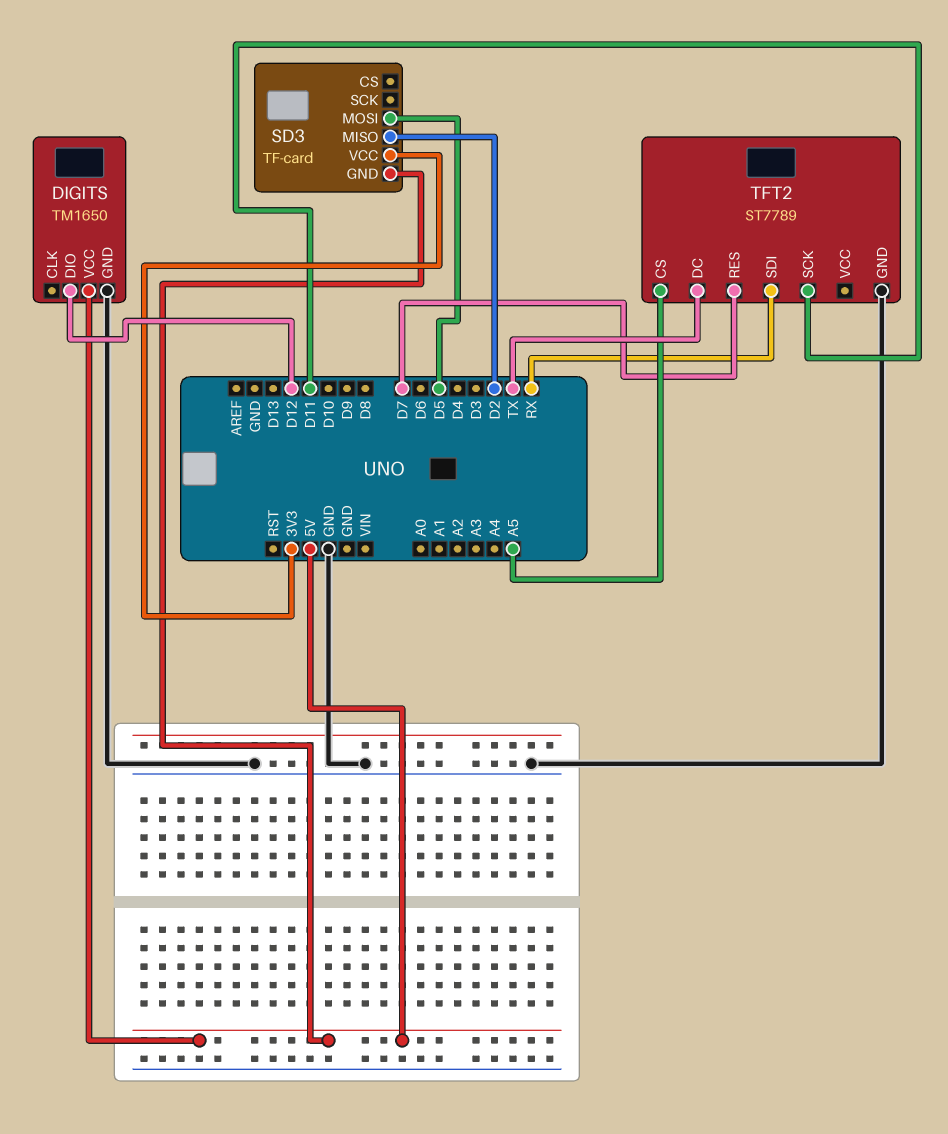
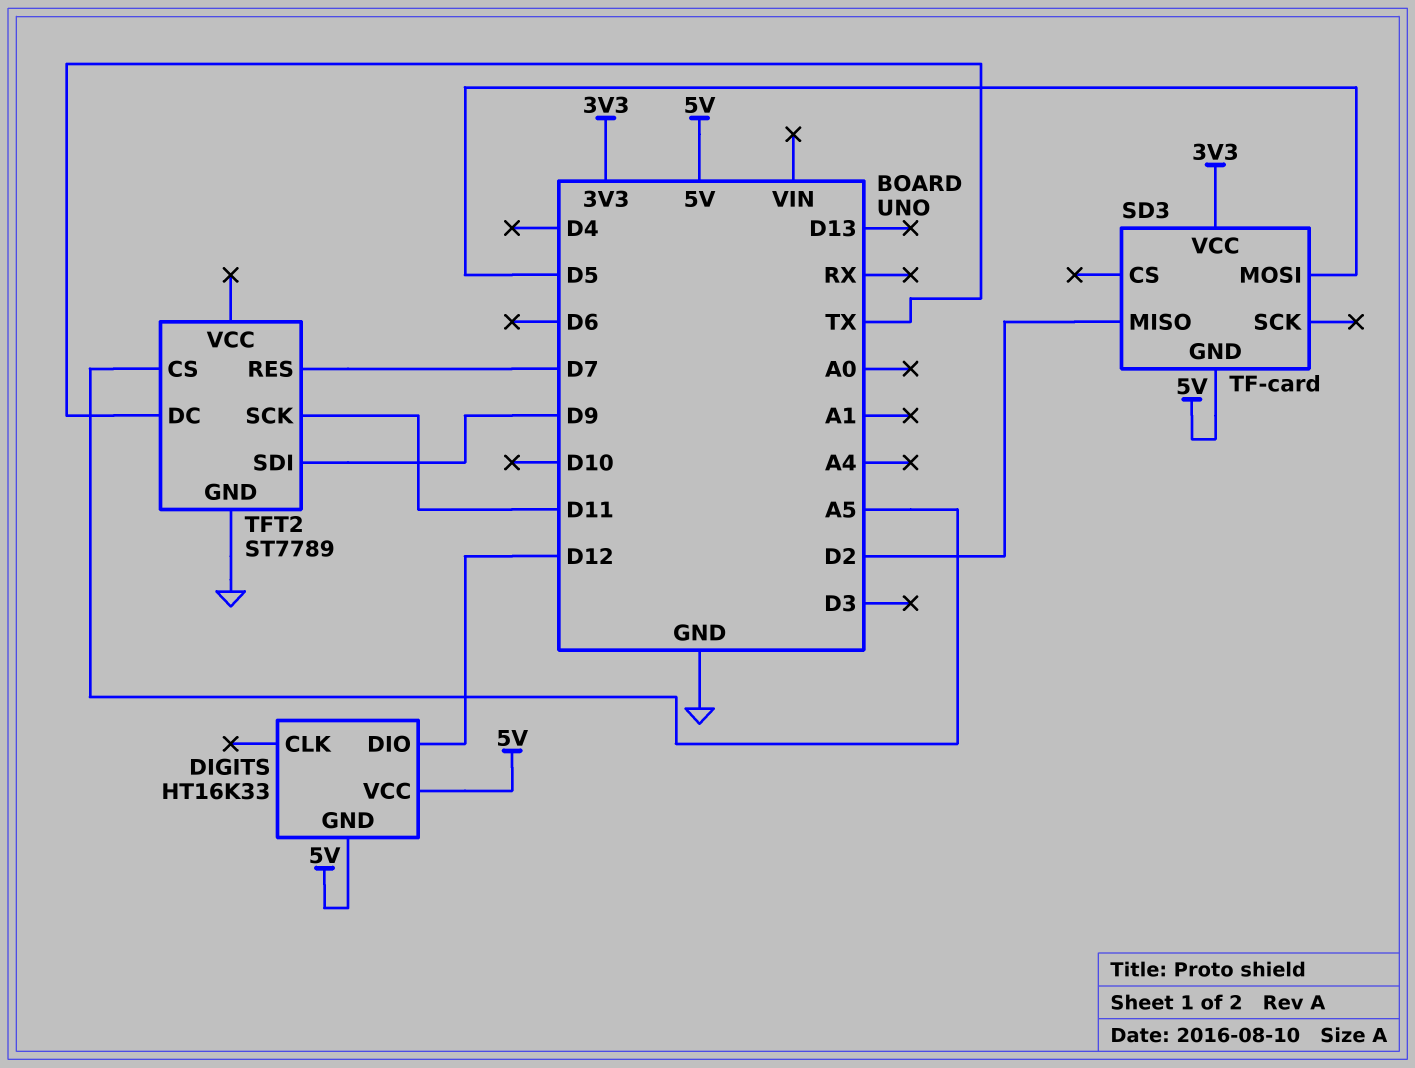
DIGITS: TM1650 -> HT16K33
DIGITS pin GND: GND -> 5V
TFT2 pin SDI: RX -> D9

